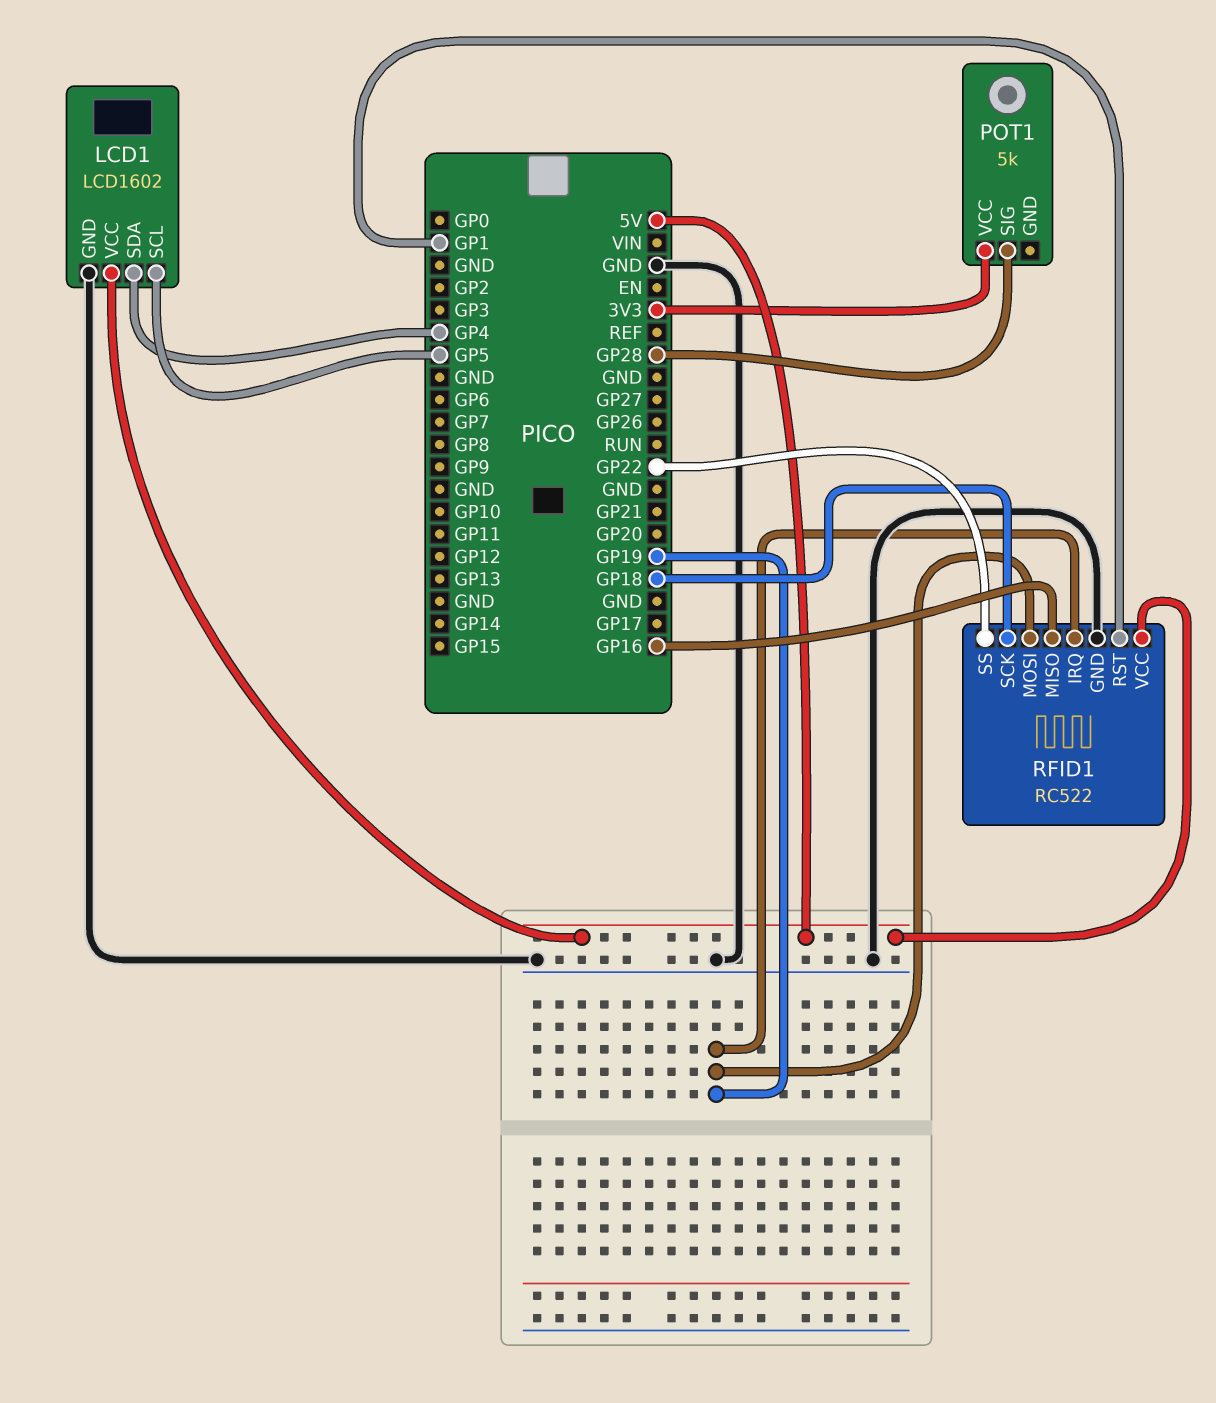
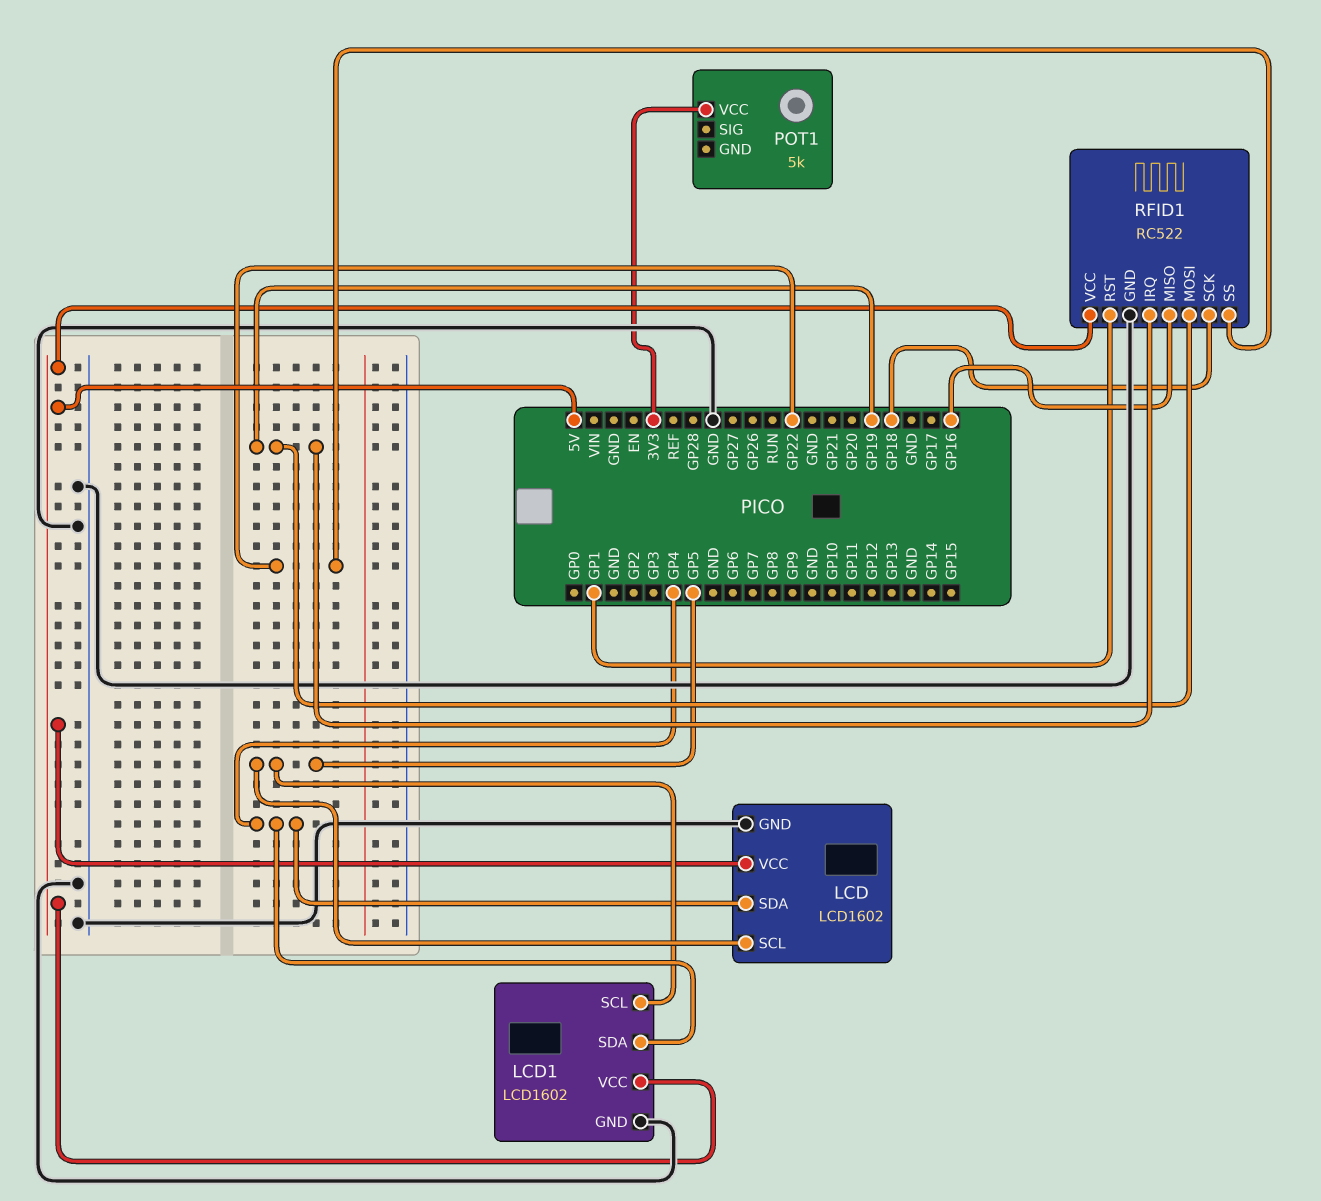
LCD: none -> LCD1602
LCD pin GND: none -> GND
LCD pin SCL: none -> GP5
LCD pin SDA: none -> GP4
LCD pin VCC: none -> 5V
POT1 pin SIG: GP28 -> none

